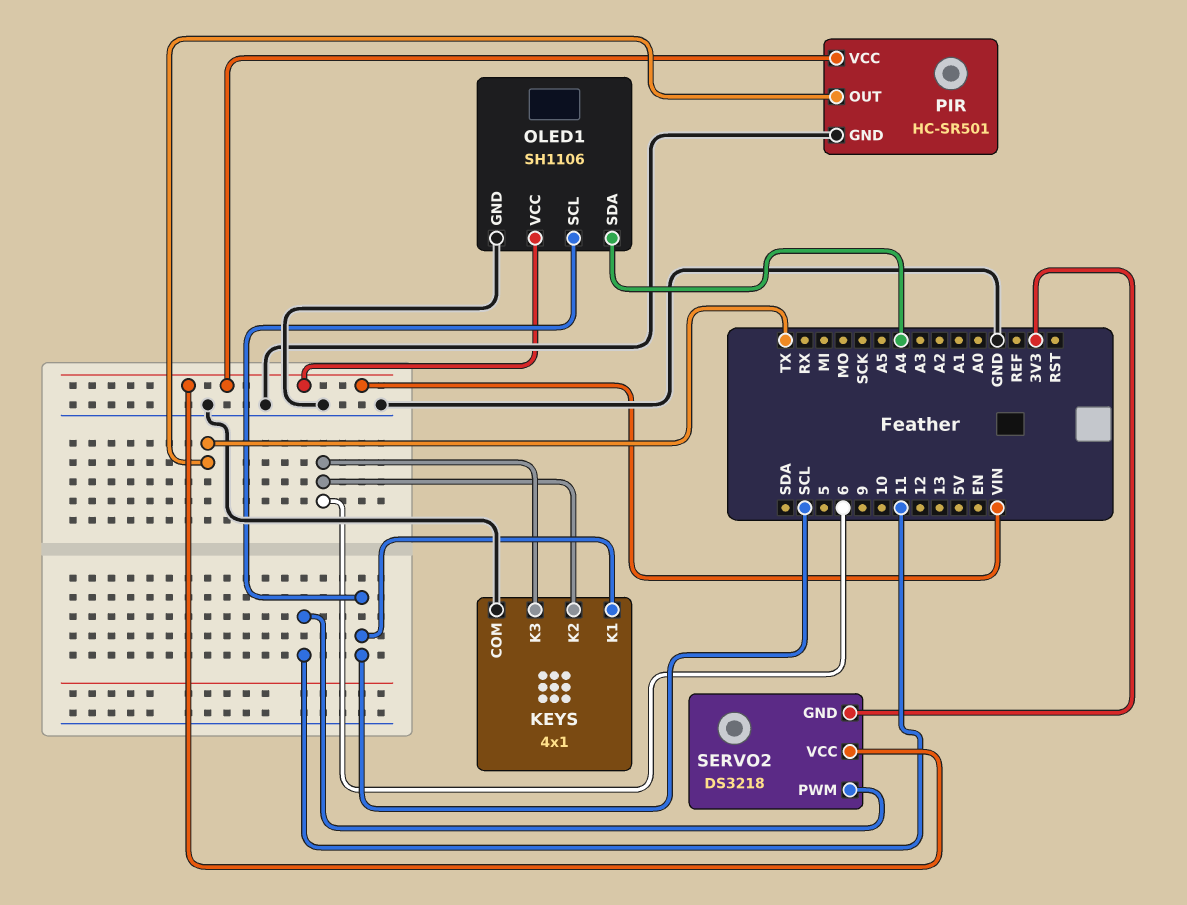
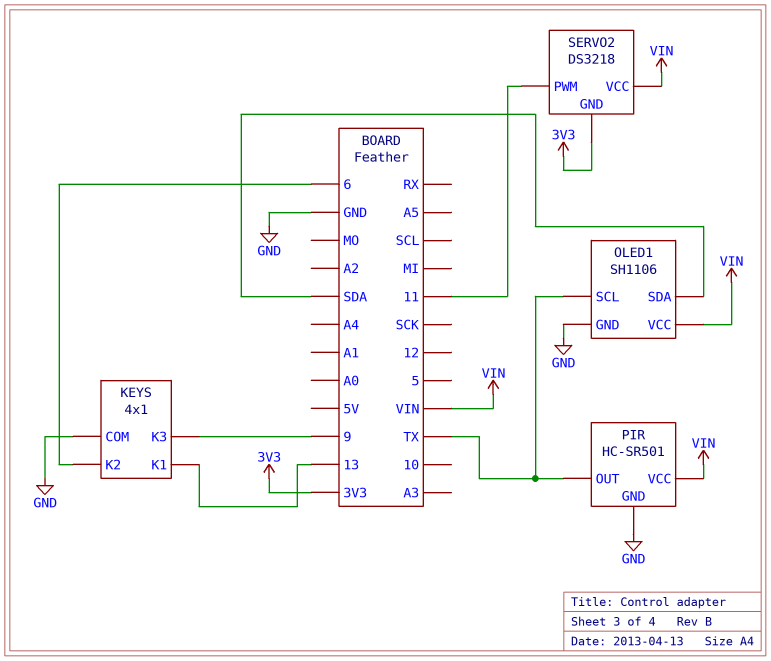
KEYS pin K1: SCL -> 13
KEYS pin K3: 6 -> 9
OLED1 pin SCL: SCL -> TX
OLED1 pin SDA: A4 -> SDA

